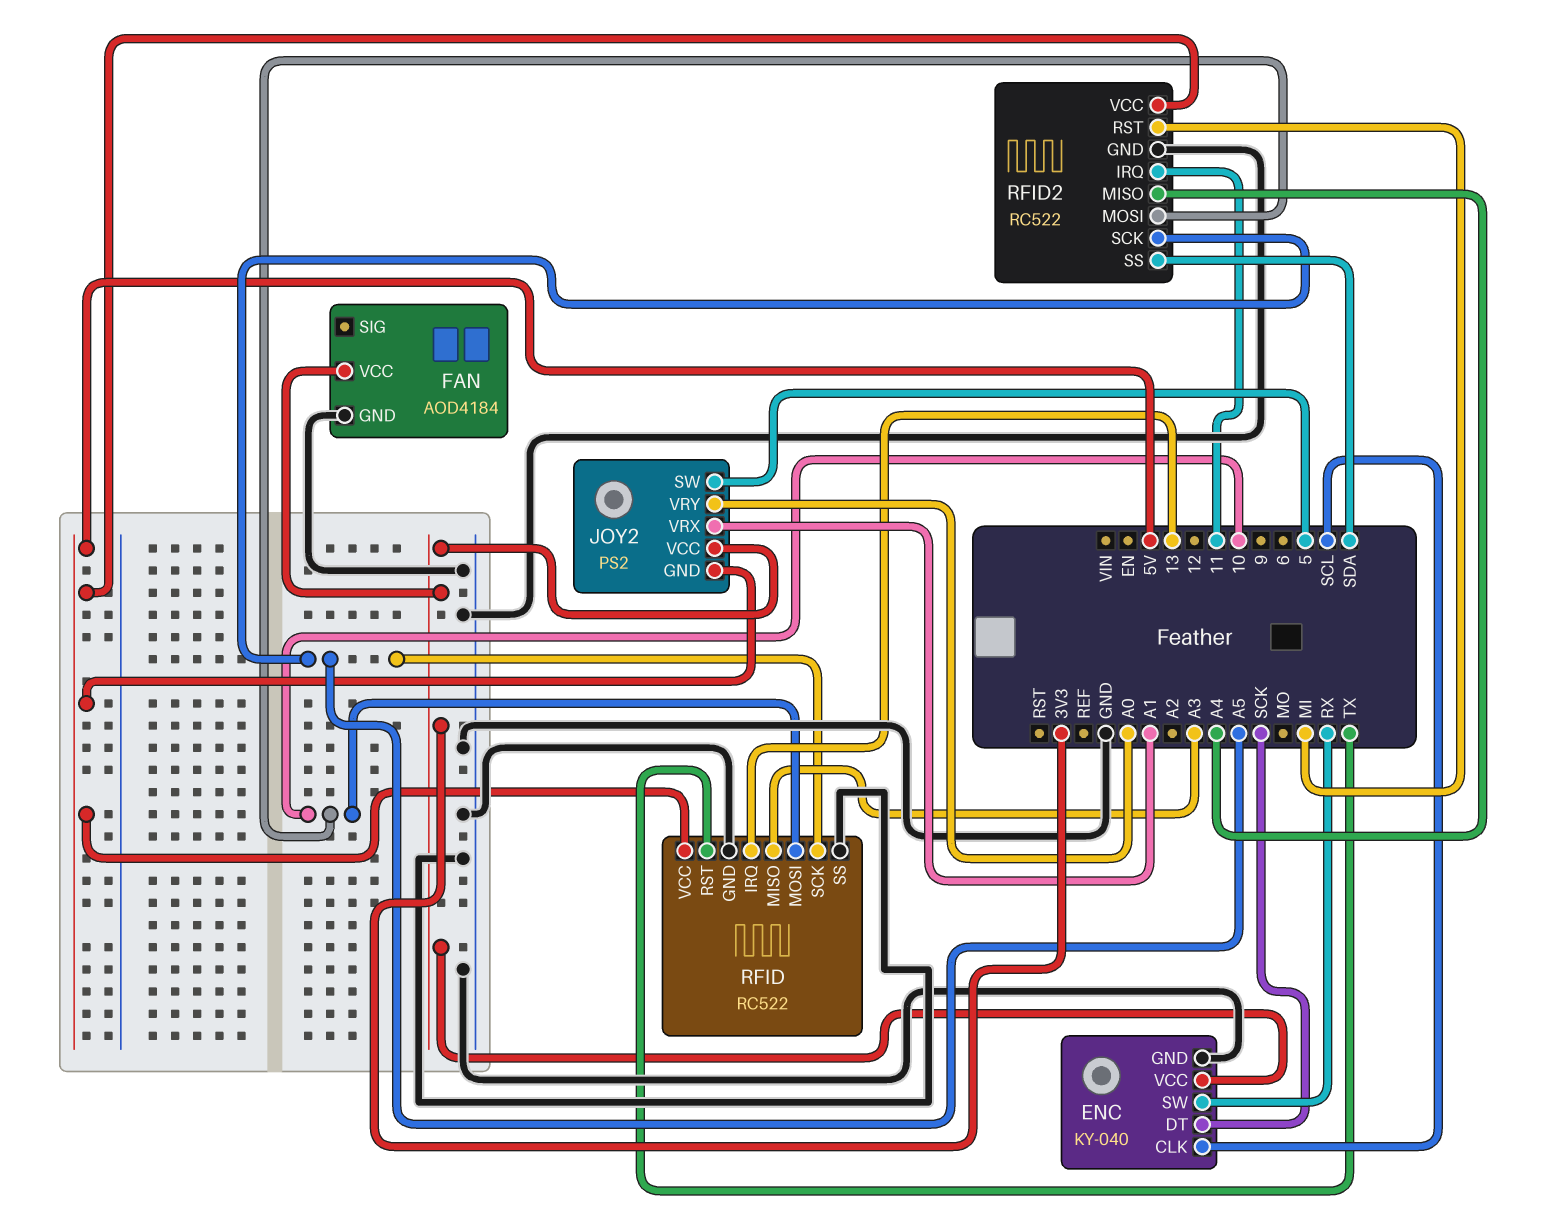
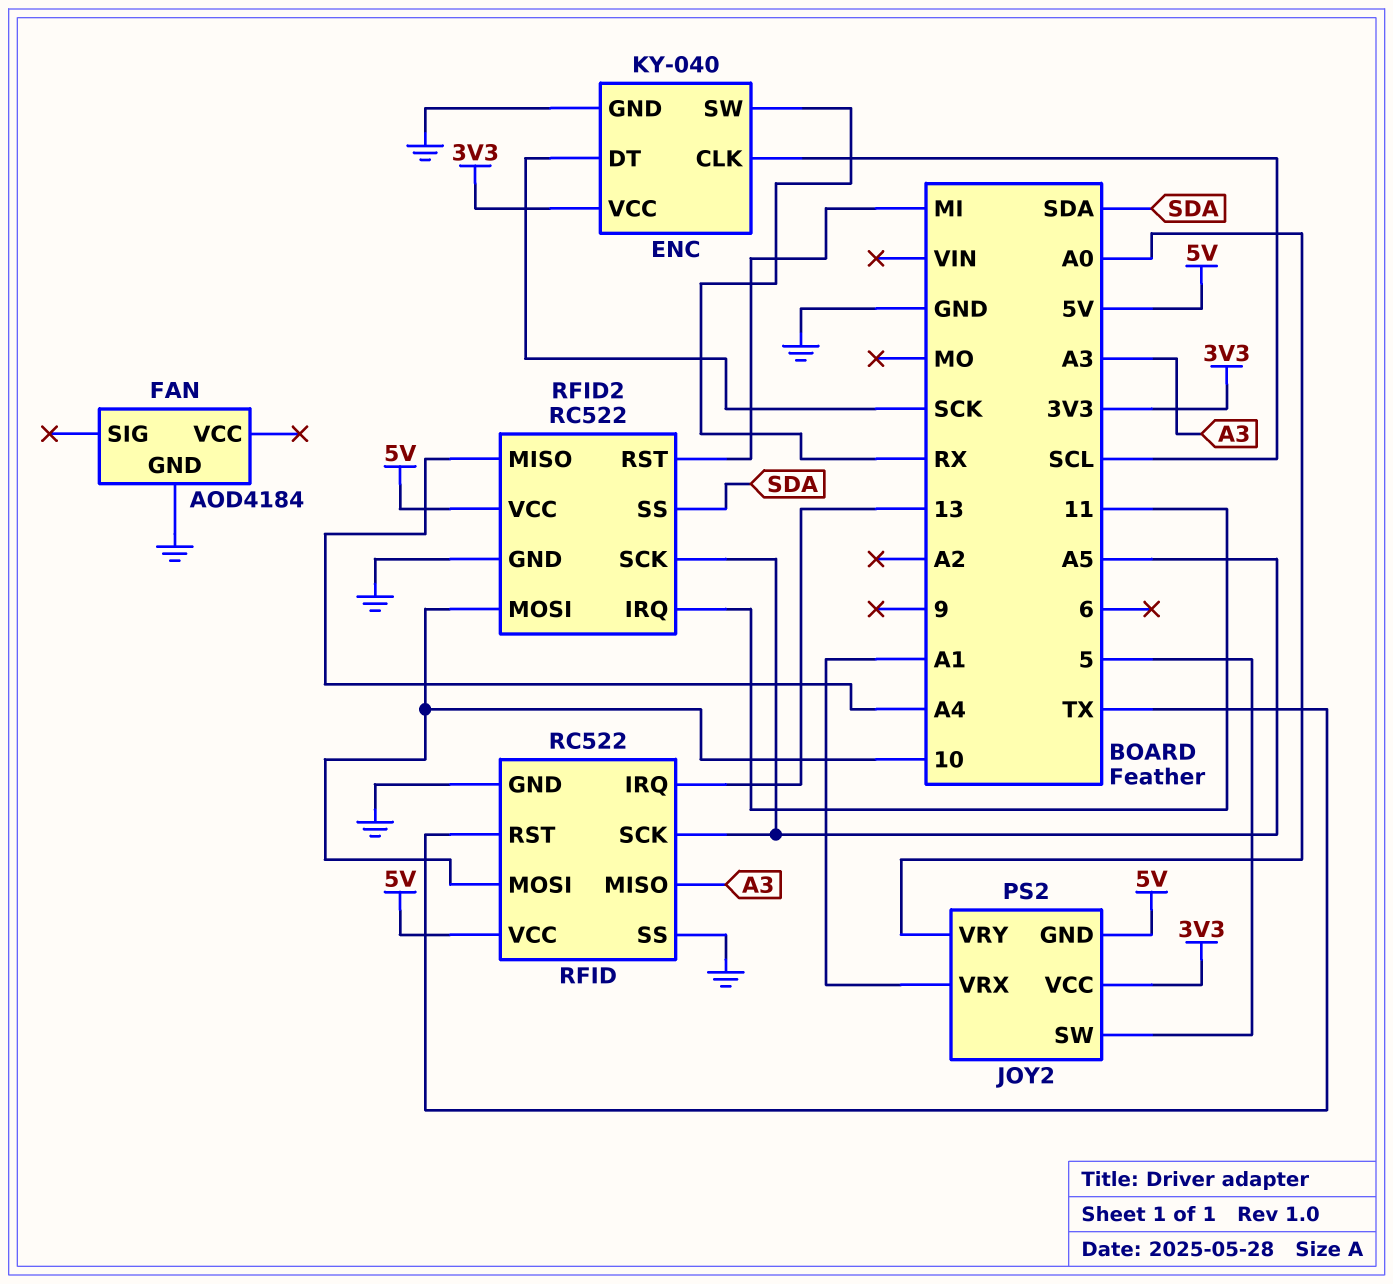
FAN pin VCC: 3V3 -> none

